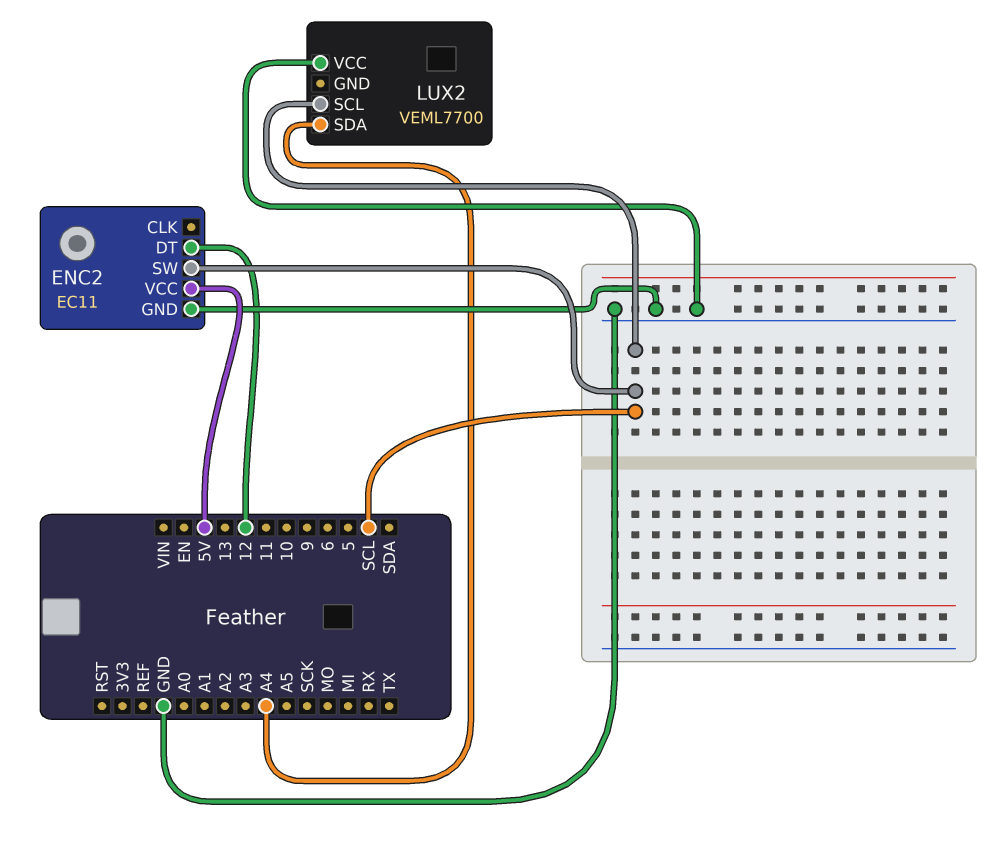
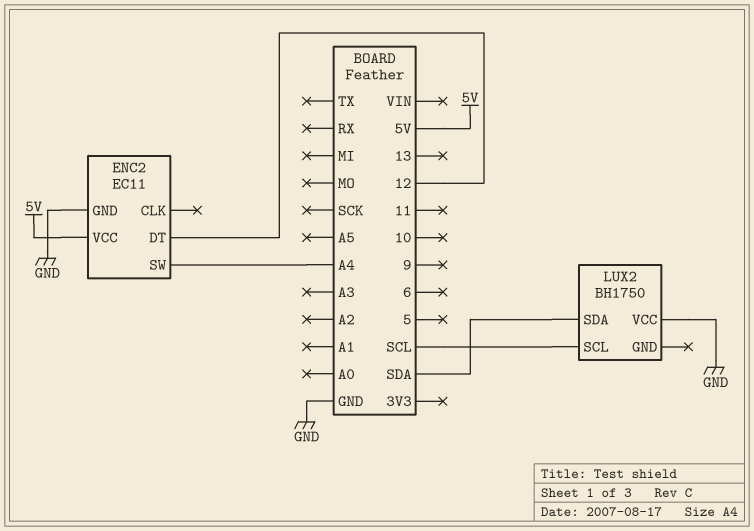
ENC2 pin SW: SCL -> A4
LUX2: VEML7700 -> BH1750
LUX2 pin SDA: A4 -> SDA

